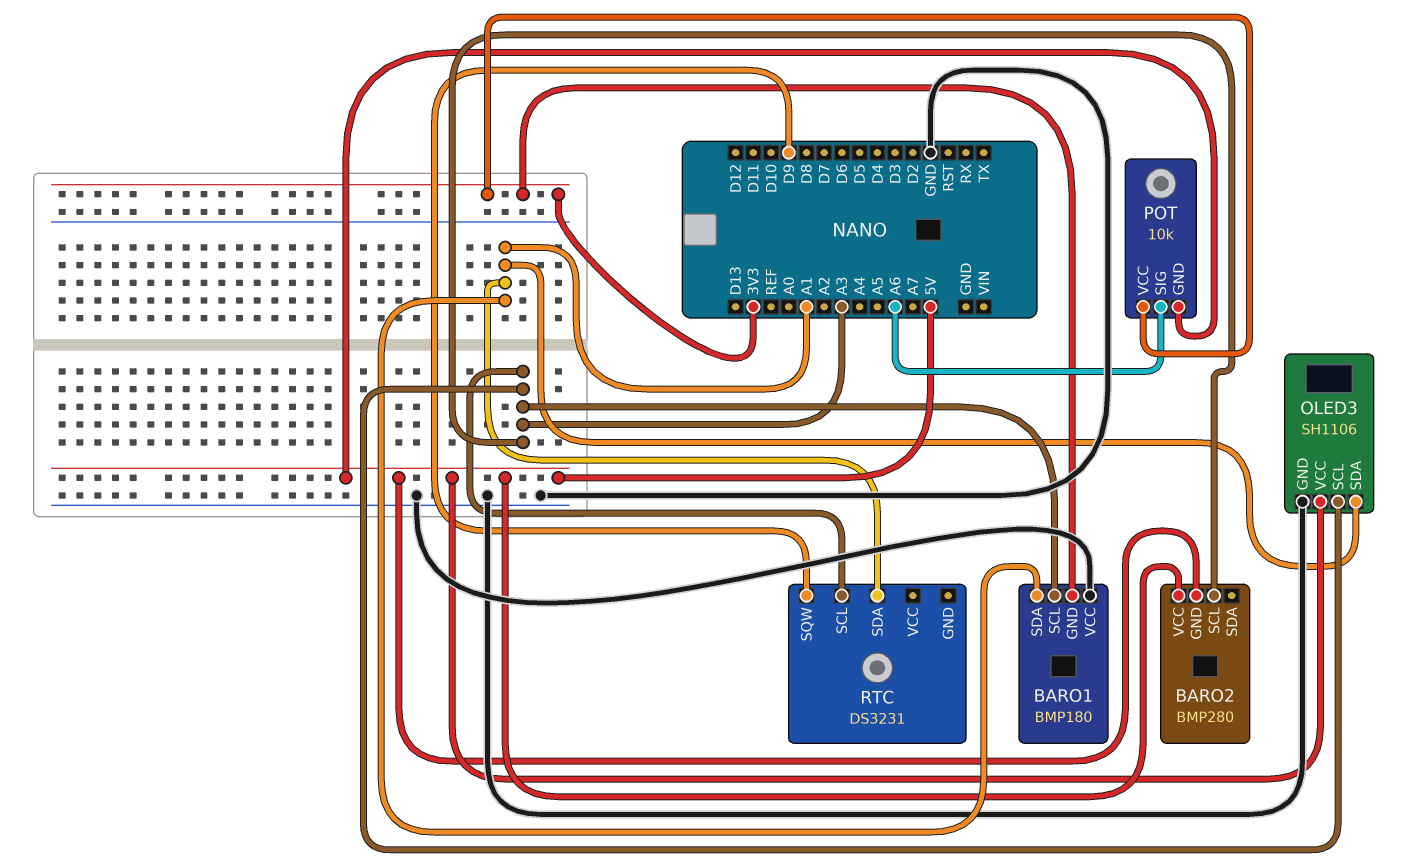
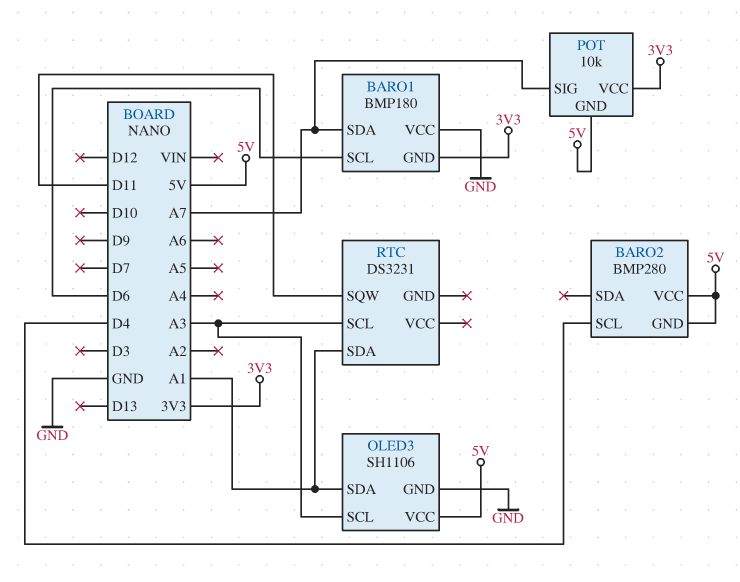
BARO1 pin SCL: A3 -> D6
BARO1 pin SDA: A1 -> A7
BARO2 pin SCL: A3 -> D4
POT pin SIG: A6 -> A7
RTC pin SQW: D9 -> D11

